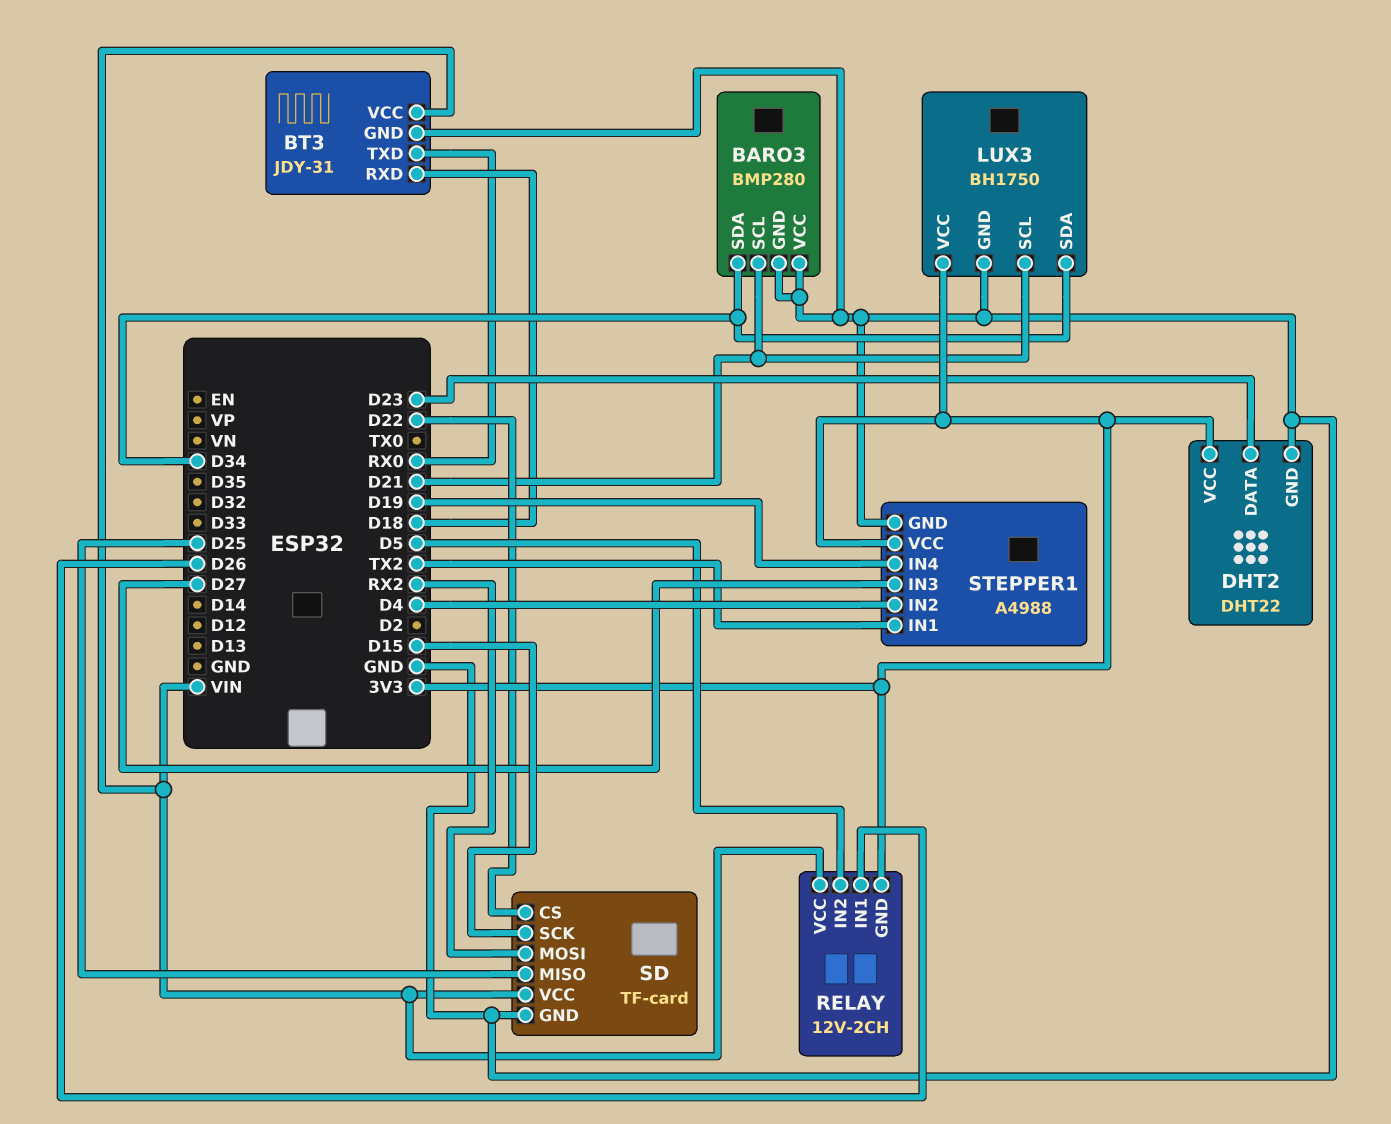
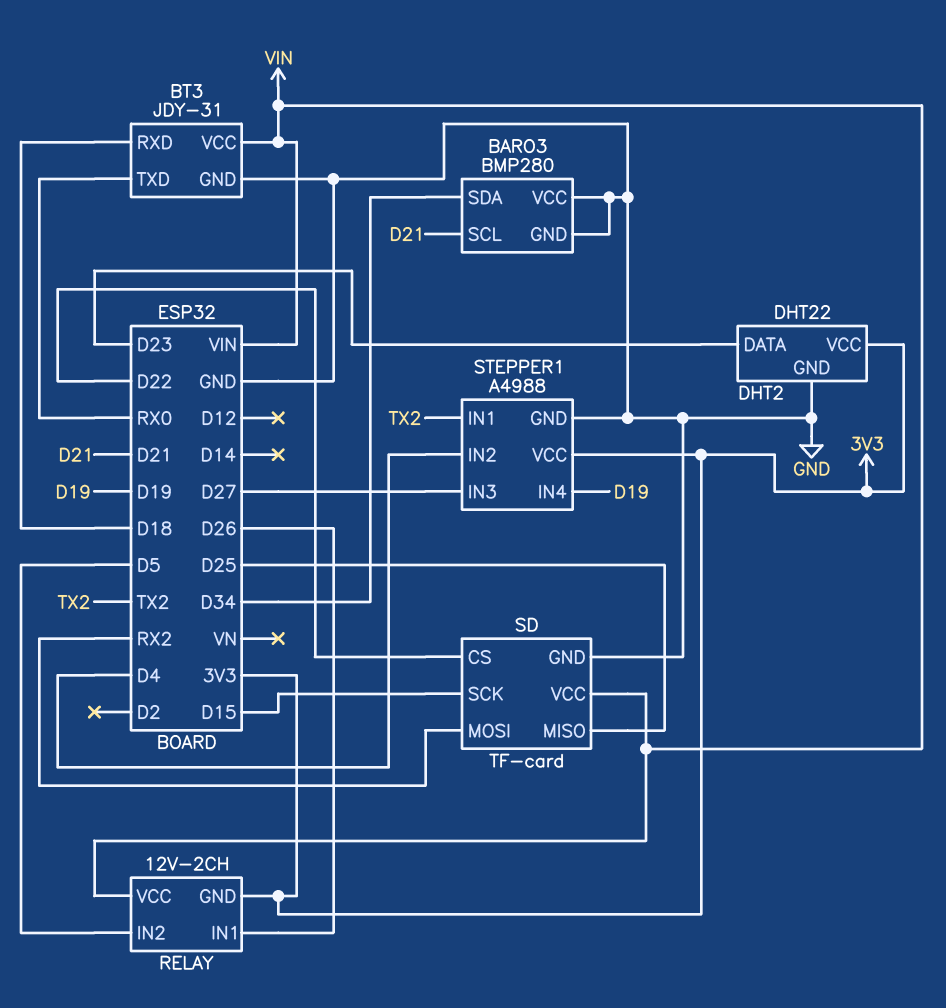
LUX3: BH1750 -> none
LUX3 pin GND: GND -> none
LUX3 pin SCL: D21 -> none
LUX3 pin SDA: D34 -> none
LUX3 pin VCC: 3V3 -> none

